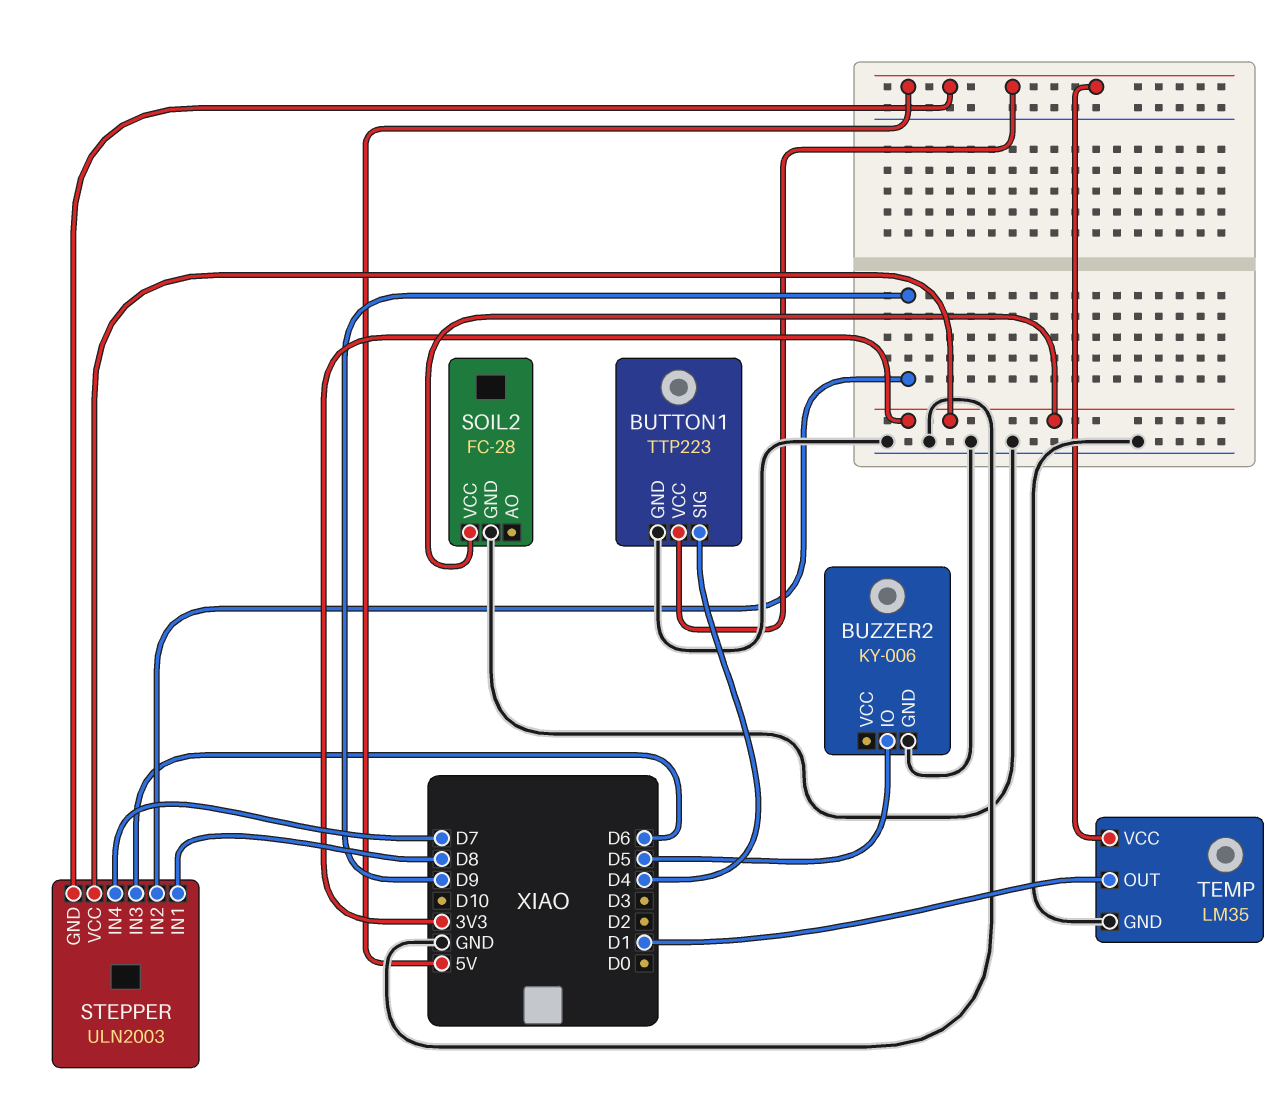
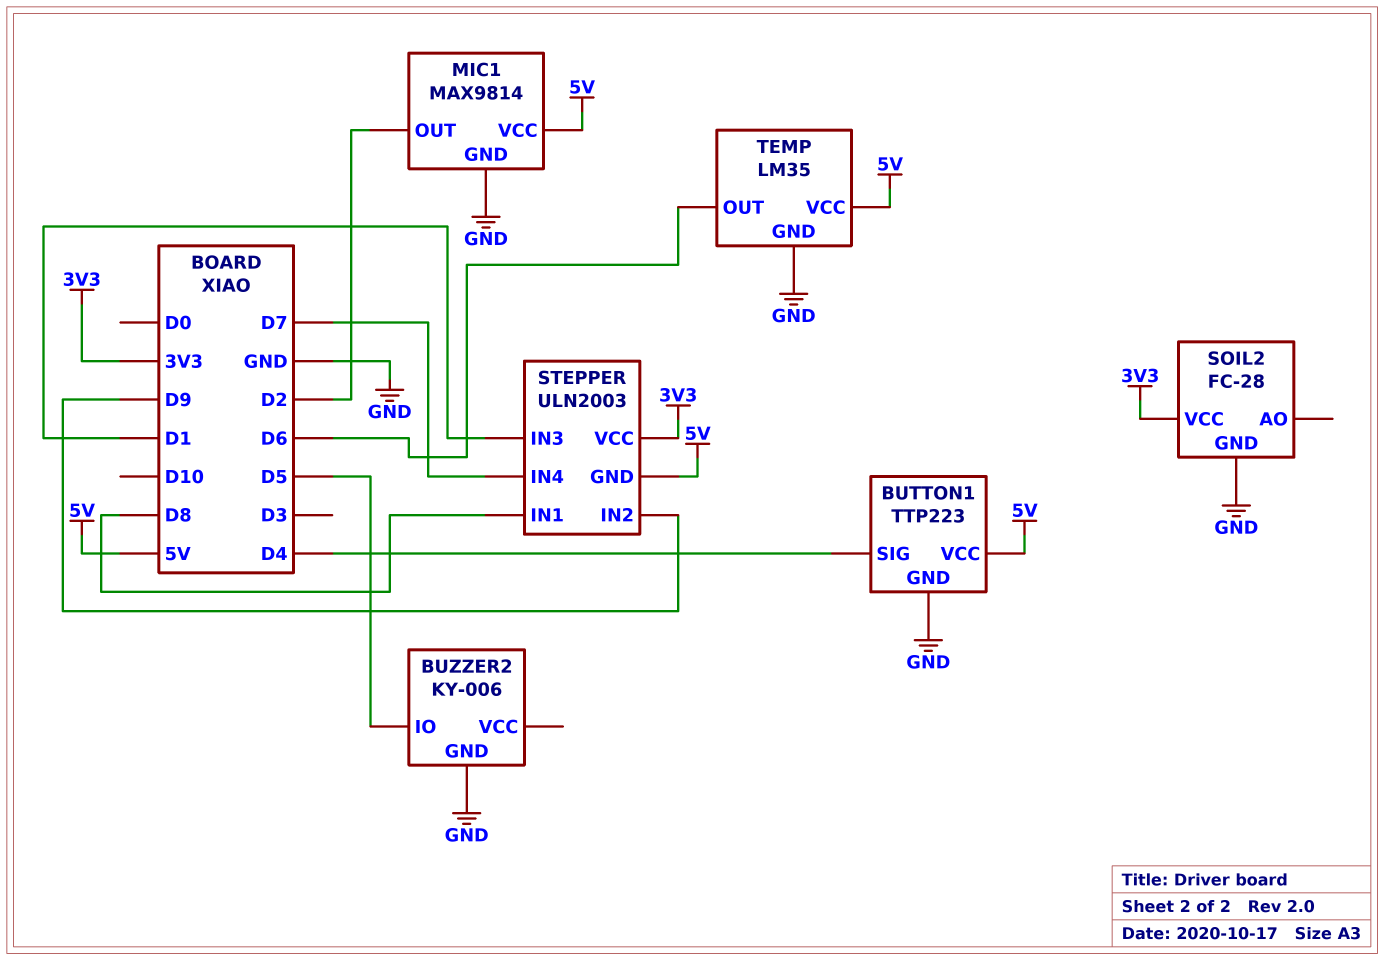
MIC1: none -> MAX9814
MIC1 pin GND: none -> GND
MIC1 pin OUT: none -> D2
MIC1 pin VCC: none -> 5V
STEPPER pin IN3: D6 -> D1
TEMP pin OUT: D1 -> D6

